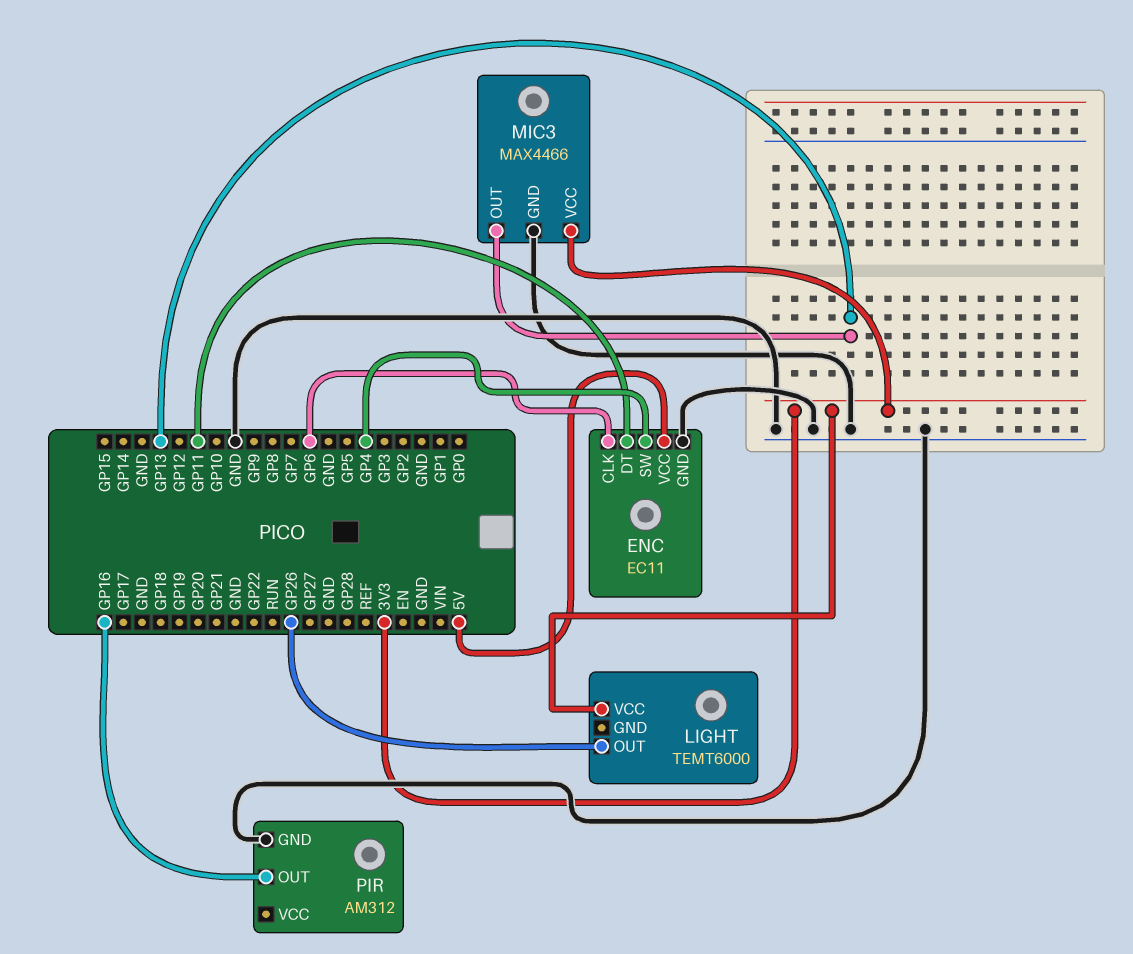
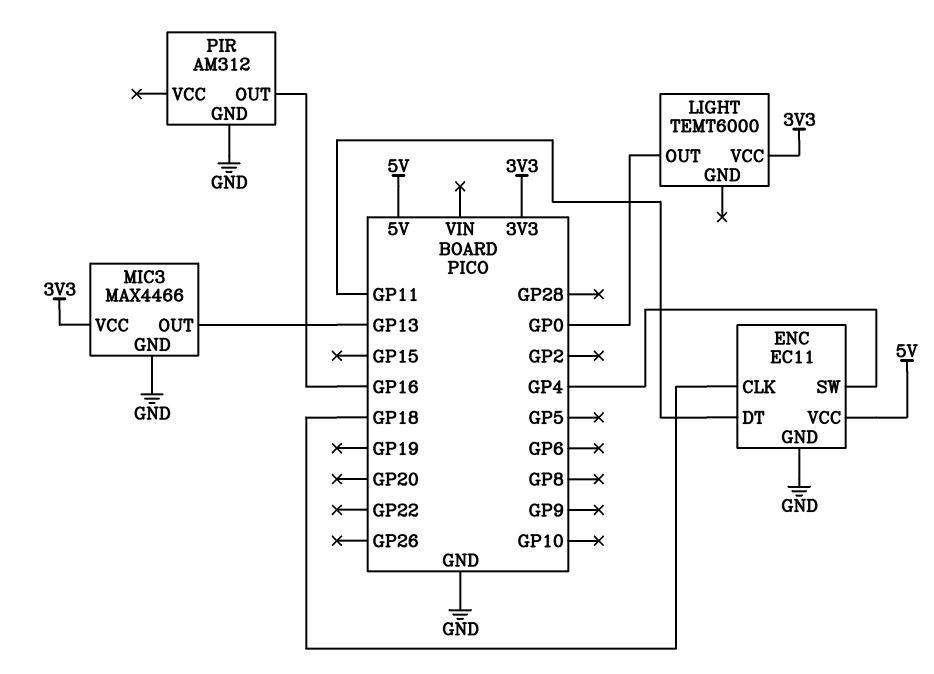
ENC pin CLK: GP6 -> GP18
LIGHT pin OUT: GP26 -> GP0

